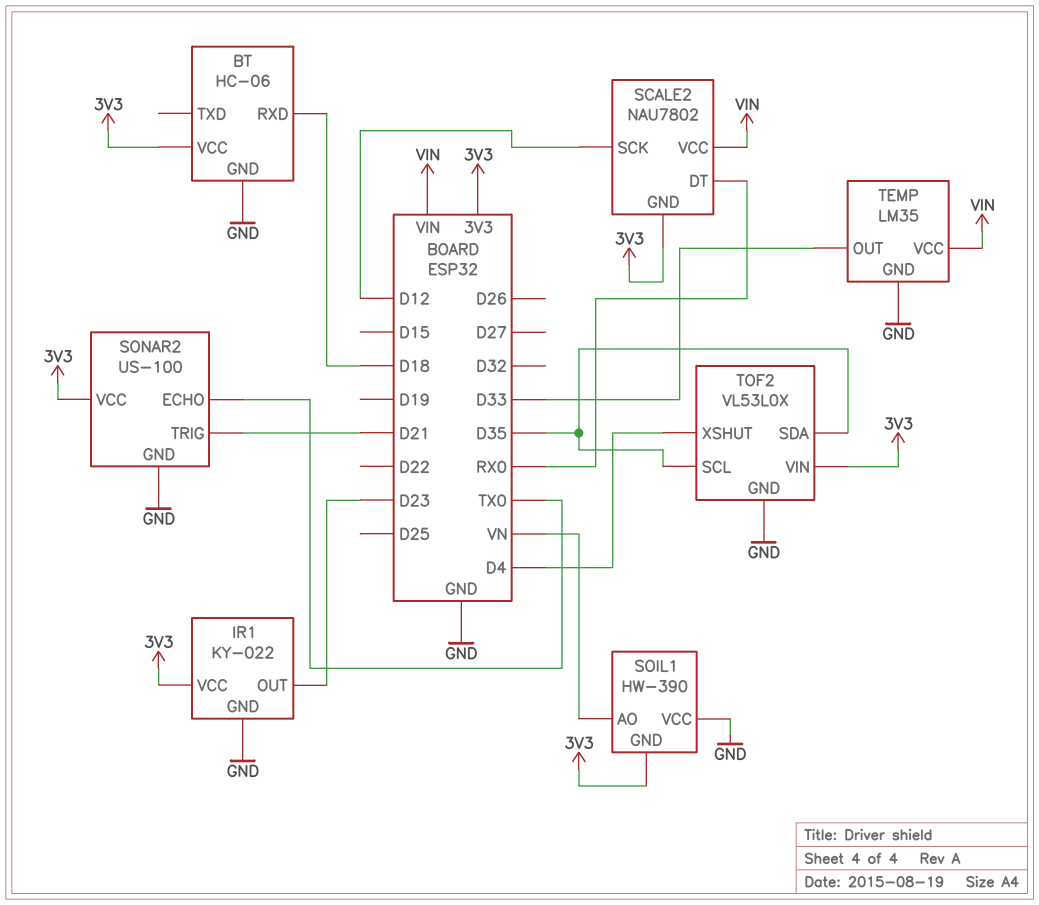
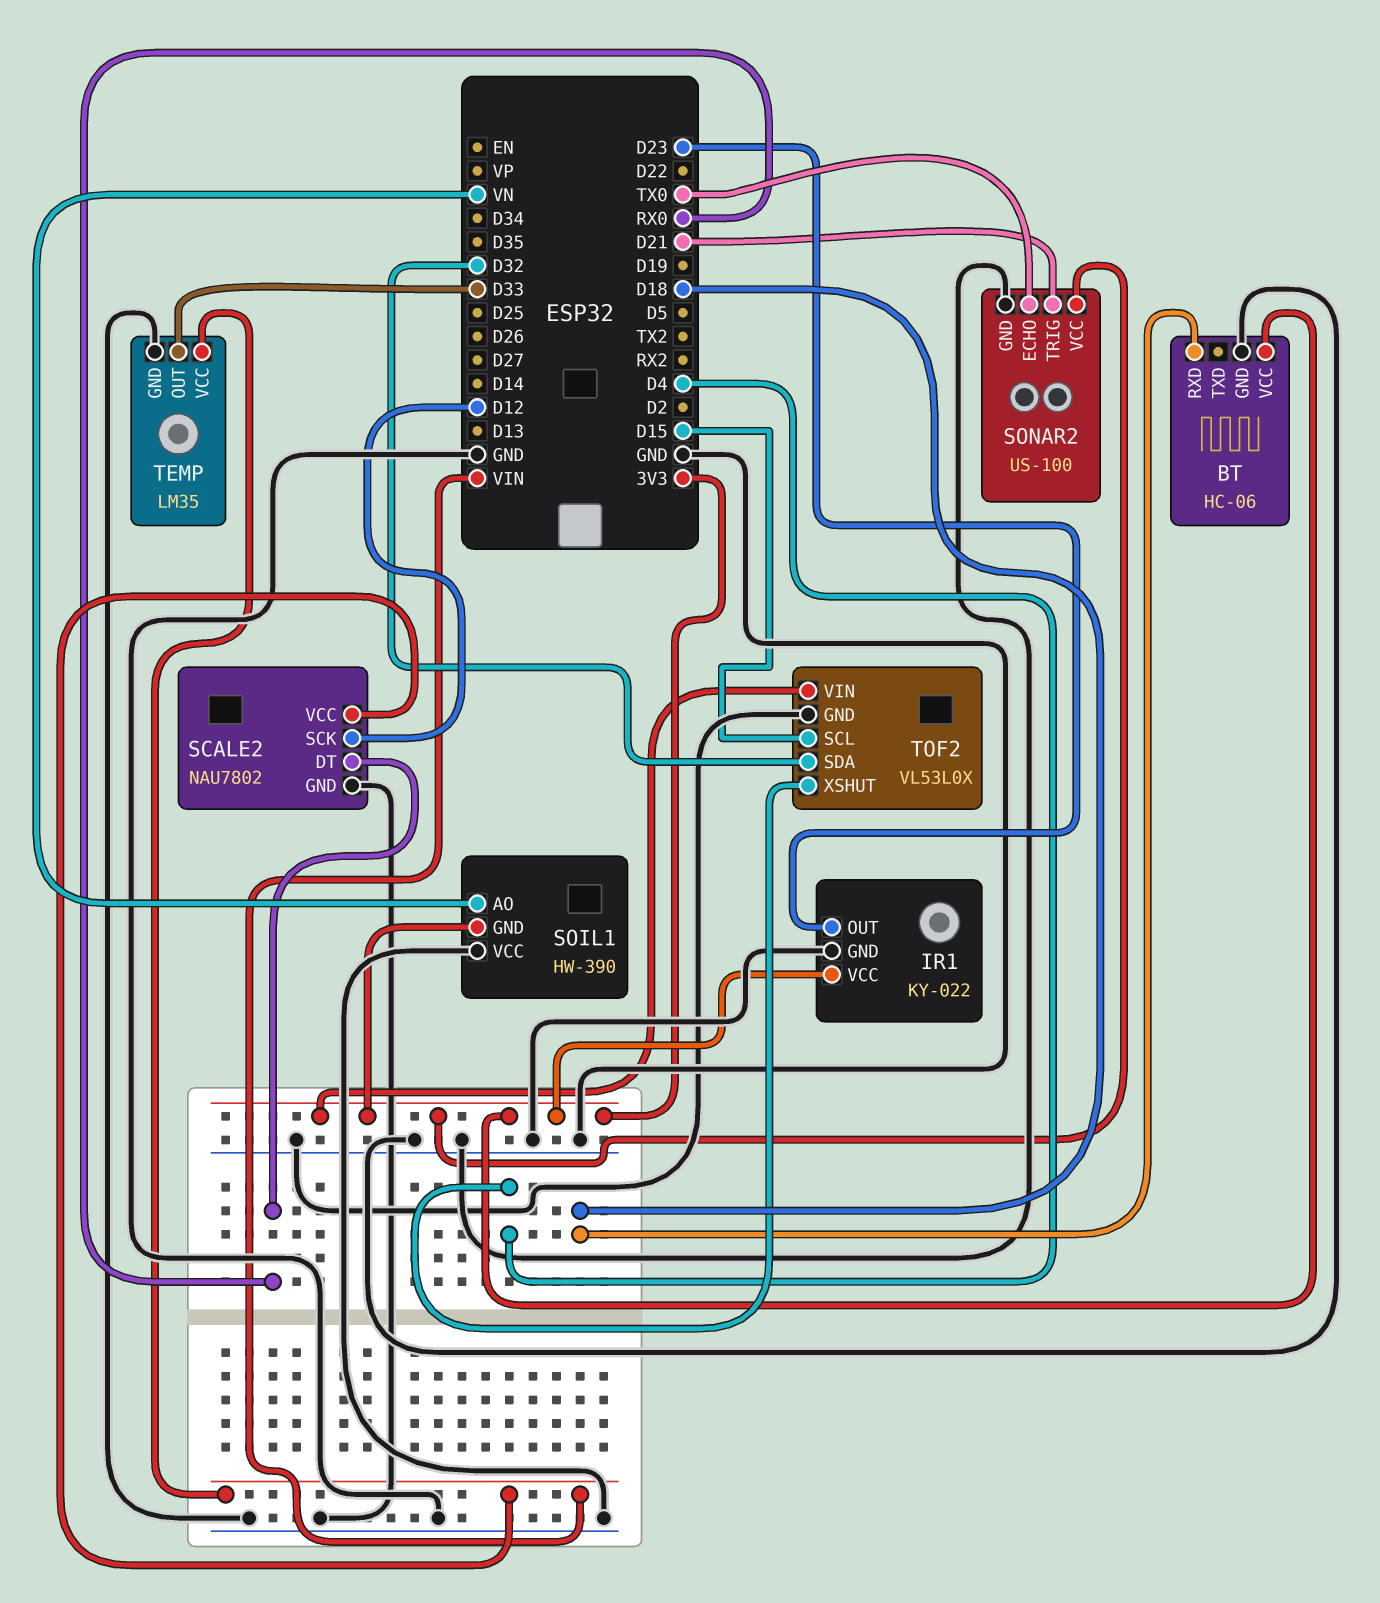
SCALE2 pin GND: 3V3 -> GND
TOF2 pin SCL: D35 -> D15
TOF2 pin SDA: D35 -> D32

